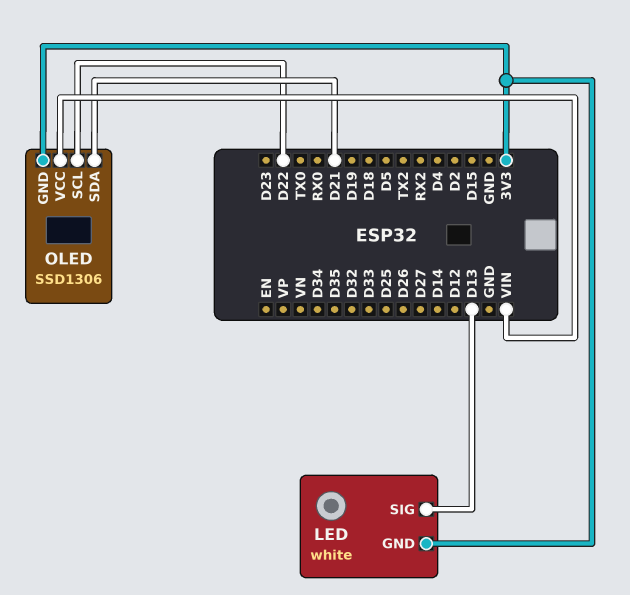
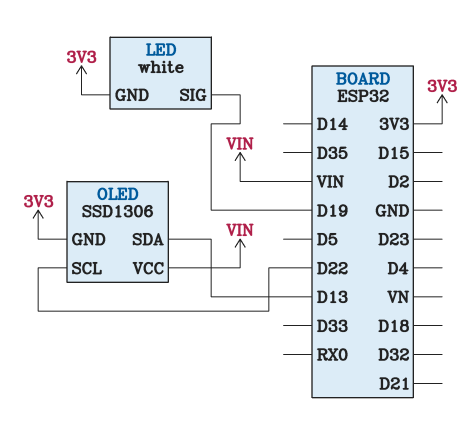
LED pin SIG: D13 -> D19
OLED pin SDA: D21 -> D13

